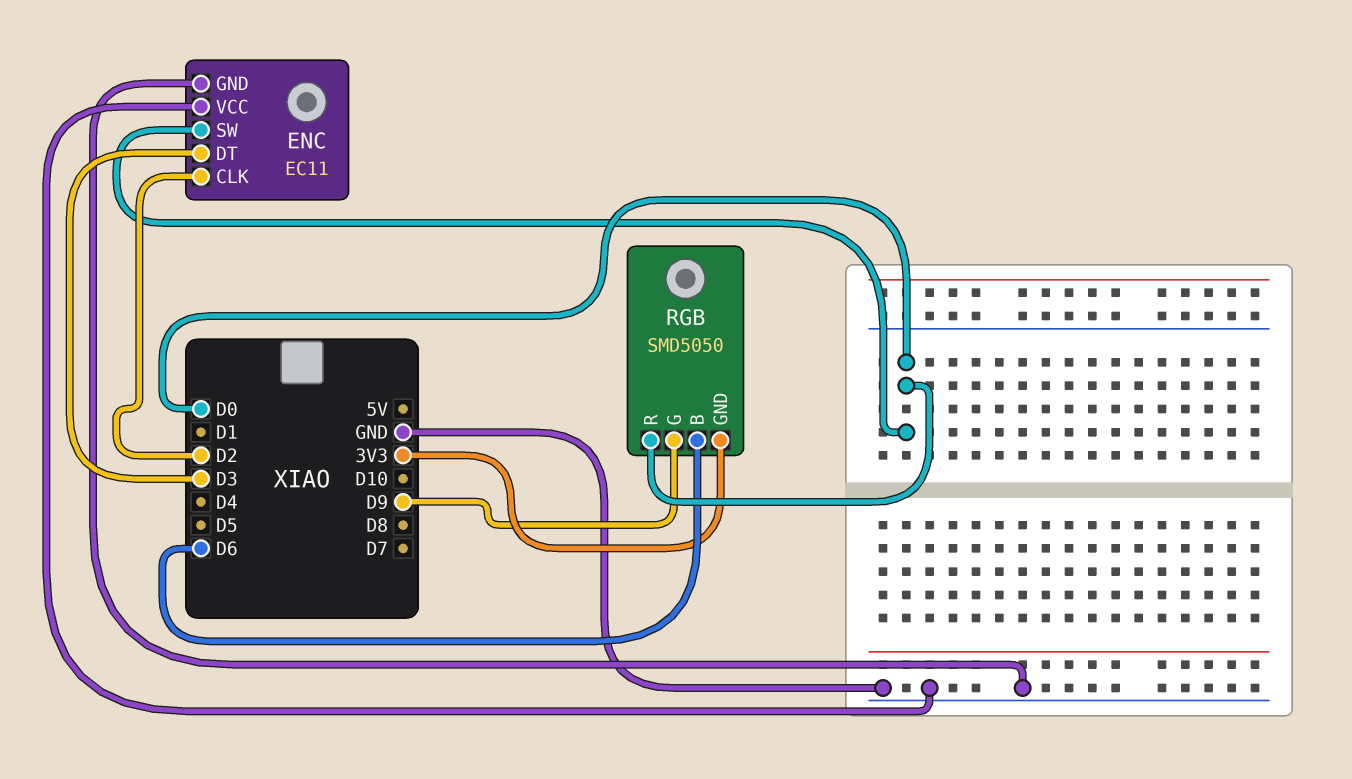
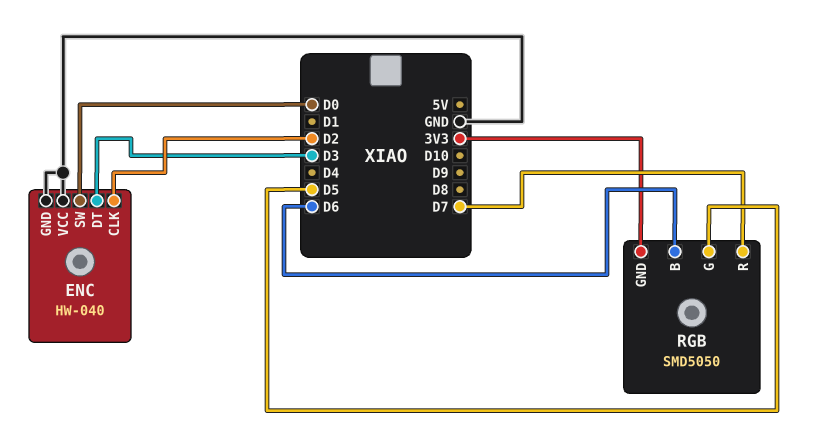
ENC: EC11 -> HW-040
RGB pin G: D9 -> D5
RGB pin R: D0 -> D7

